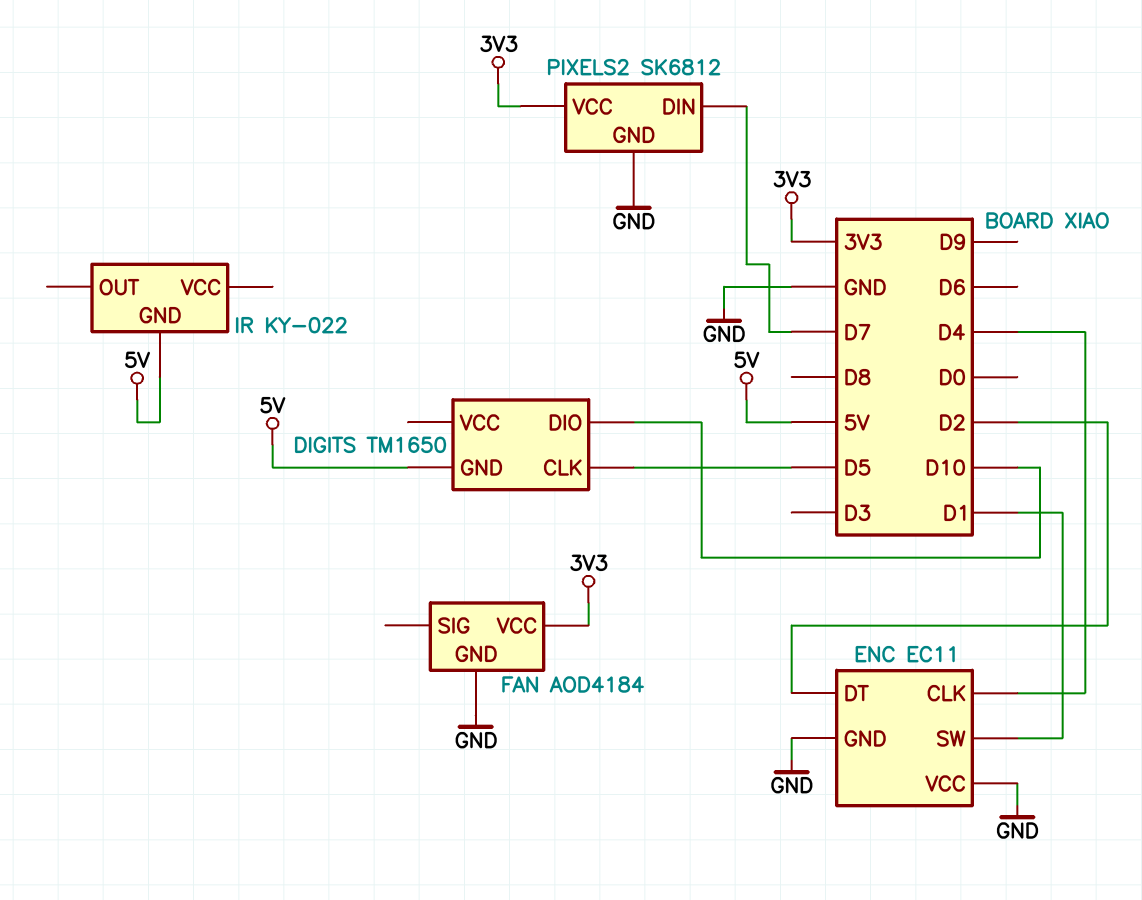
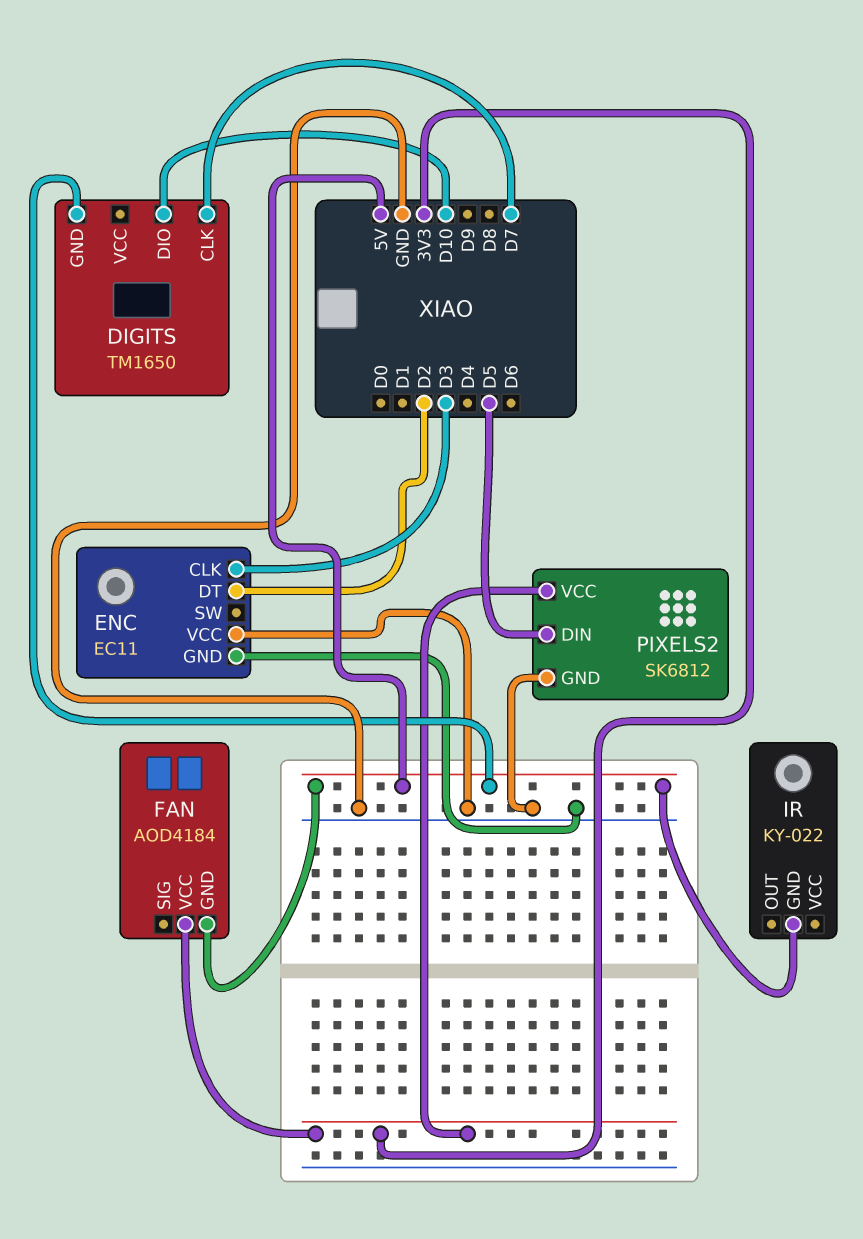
DIGITS pin CLK: D5 -> D7
ENC pin CLK: D4 -> D3
ENC pin SW: D1 -> none
FAN pin GND: GND -> 5V
PIXELS2 pin DIN: D7 -> D5

